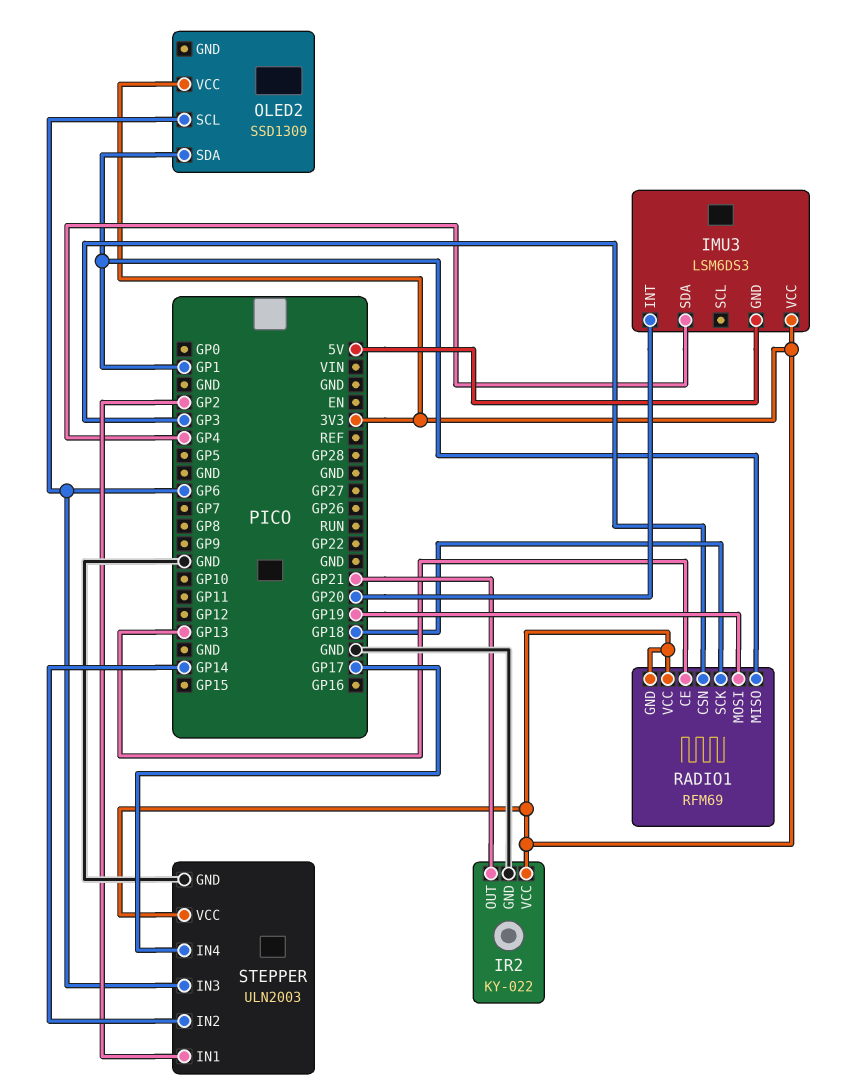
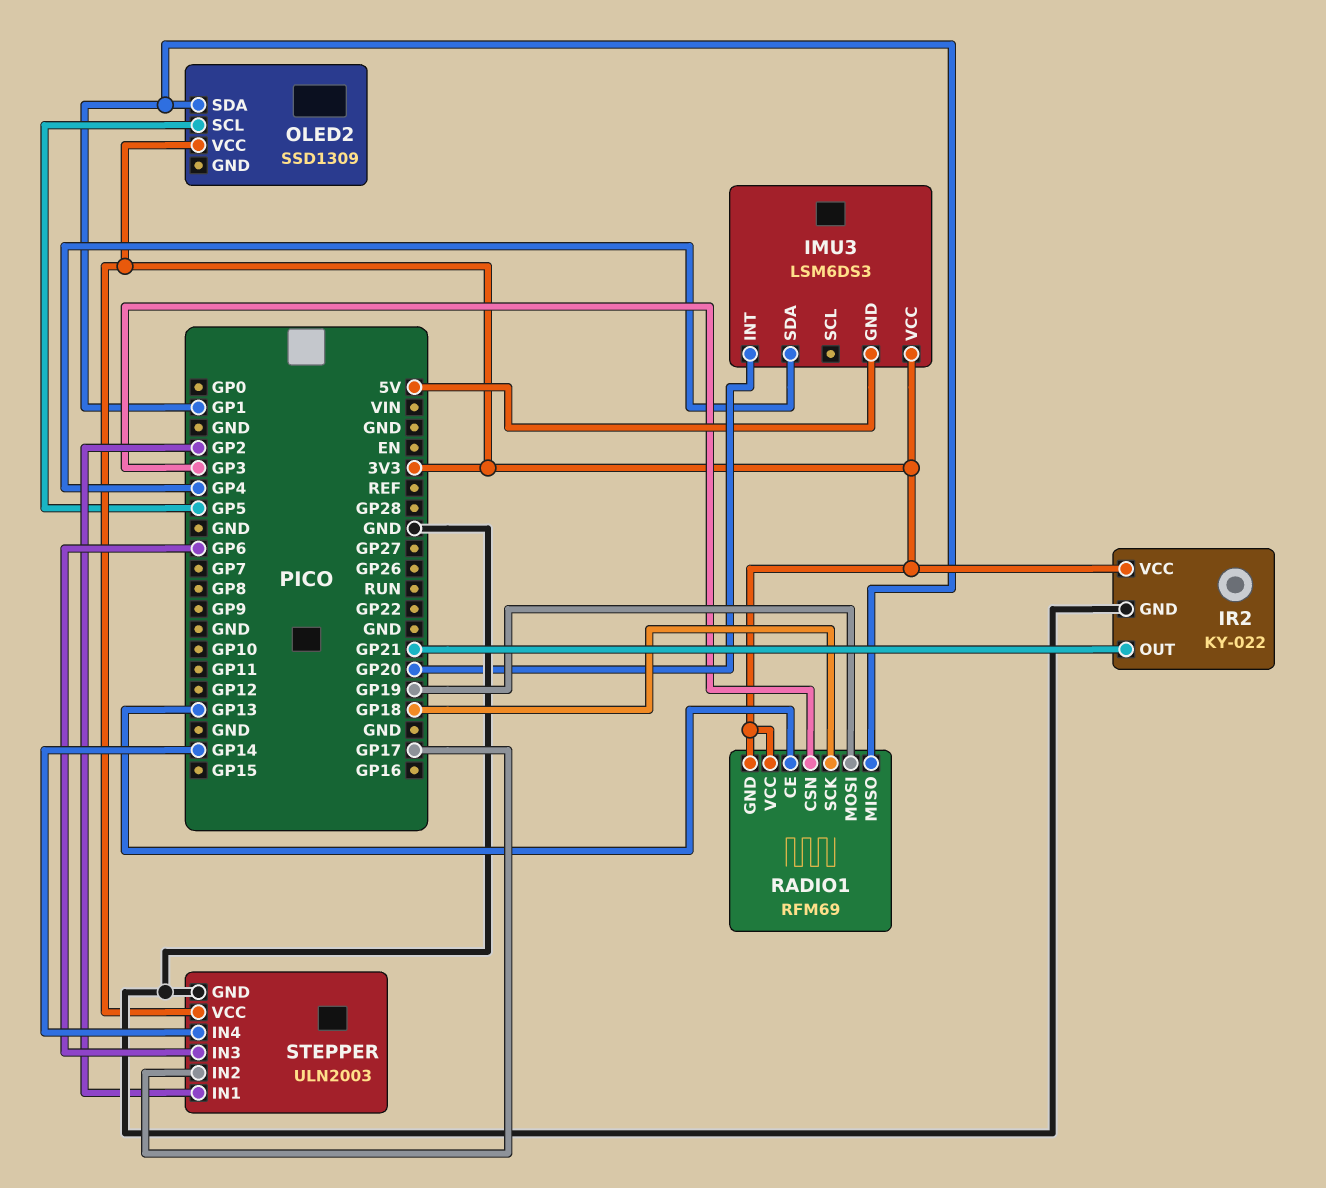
OLED2 pin SCL: GP6 -> GP5
STEPPER pin IN2: GP14 -> GP17
STEPPER pin IN4: GP17 -> GP14

